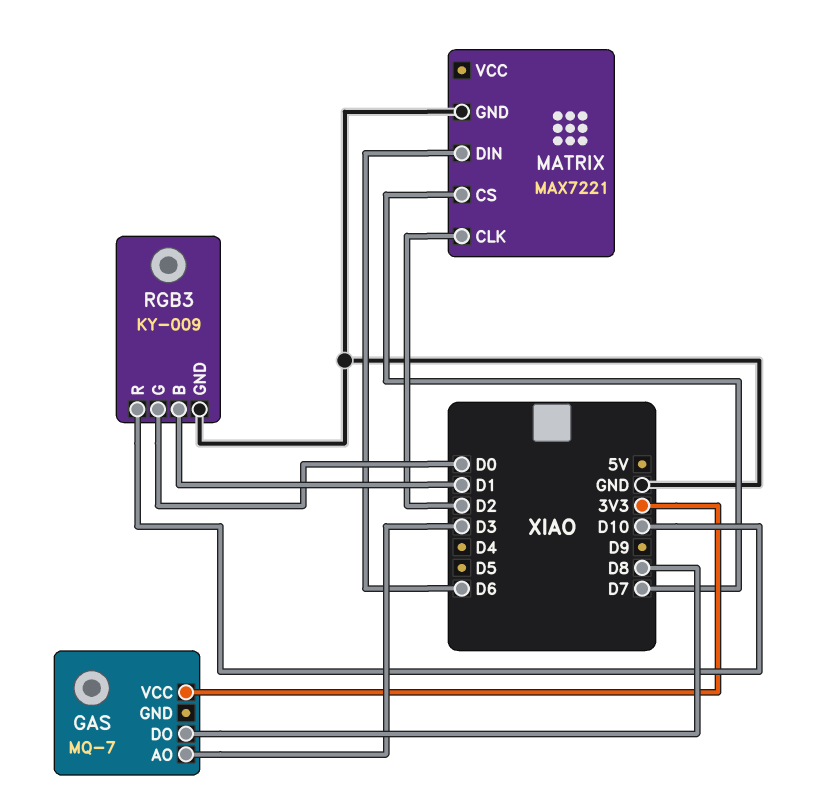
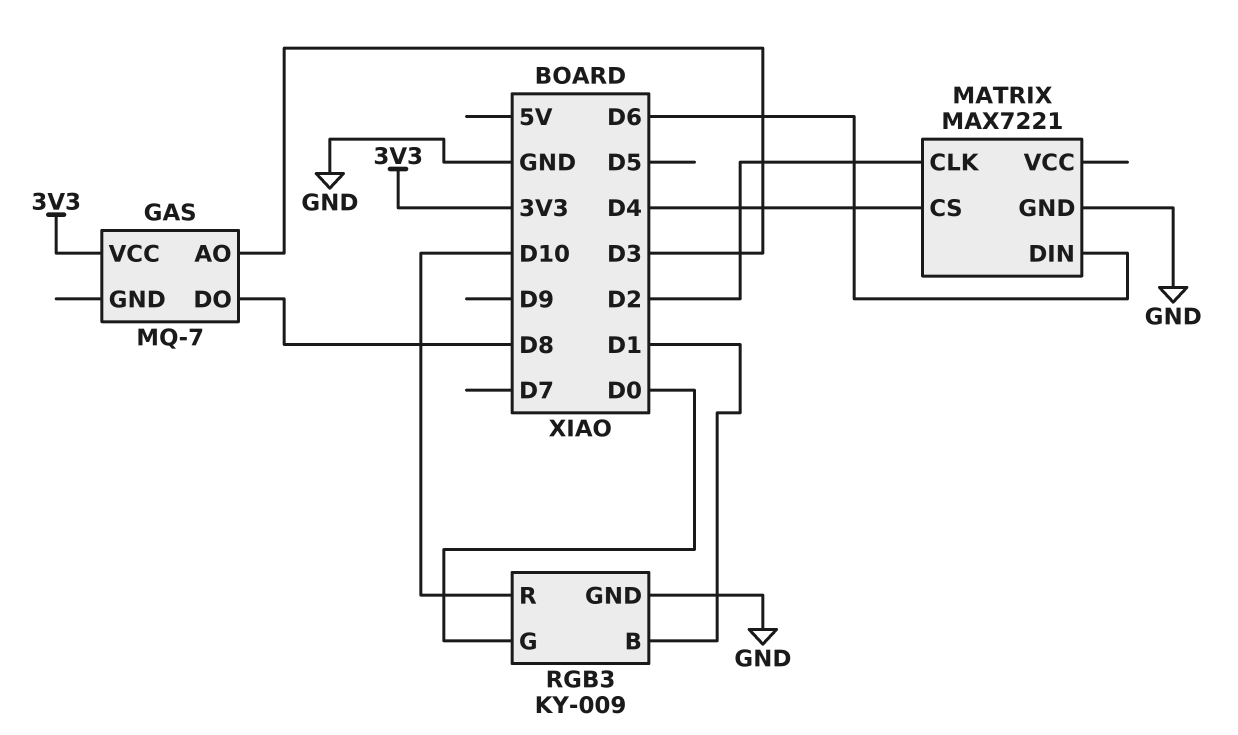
MATRIX pin CS: D7 -> D4

